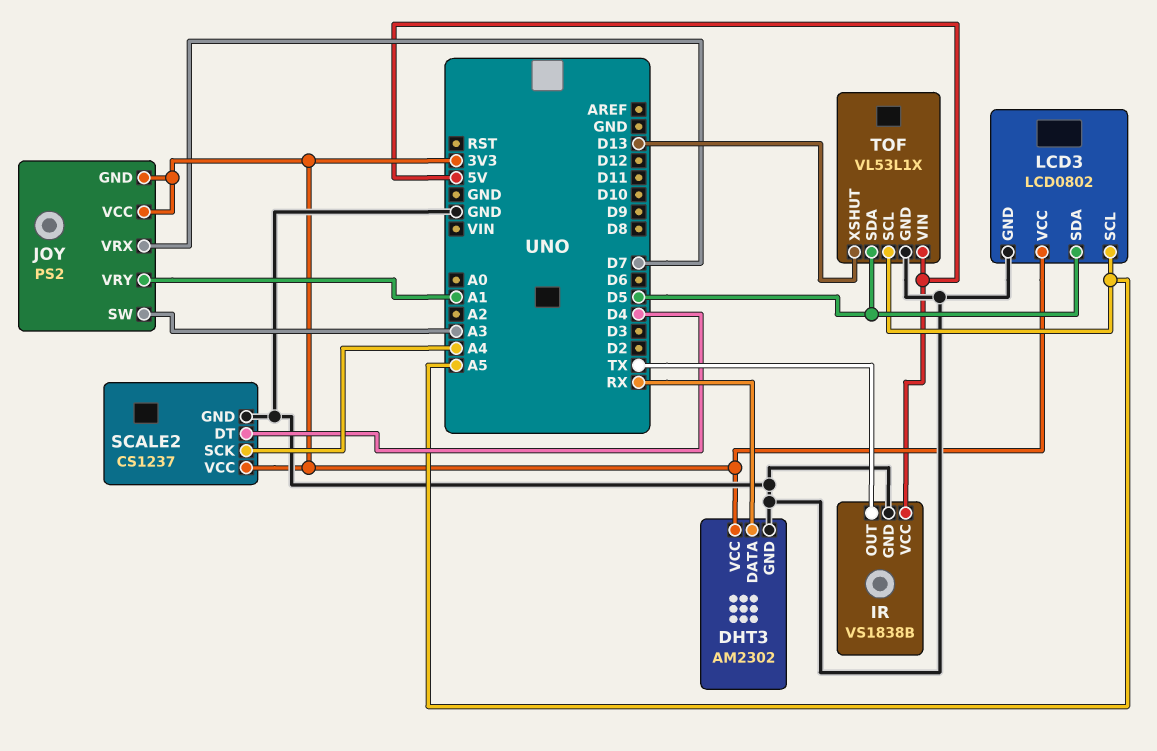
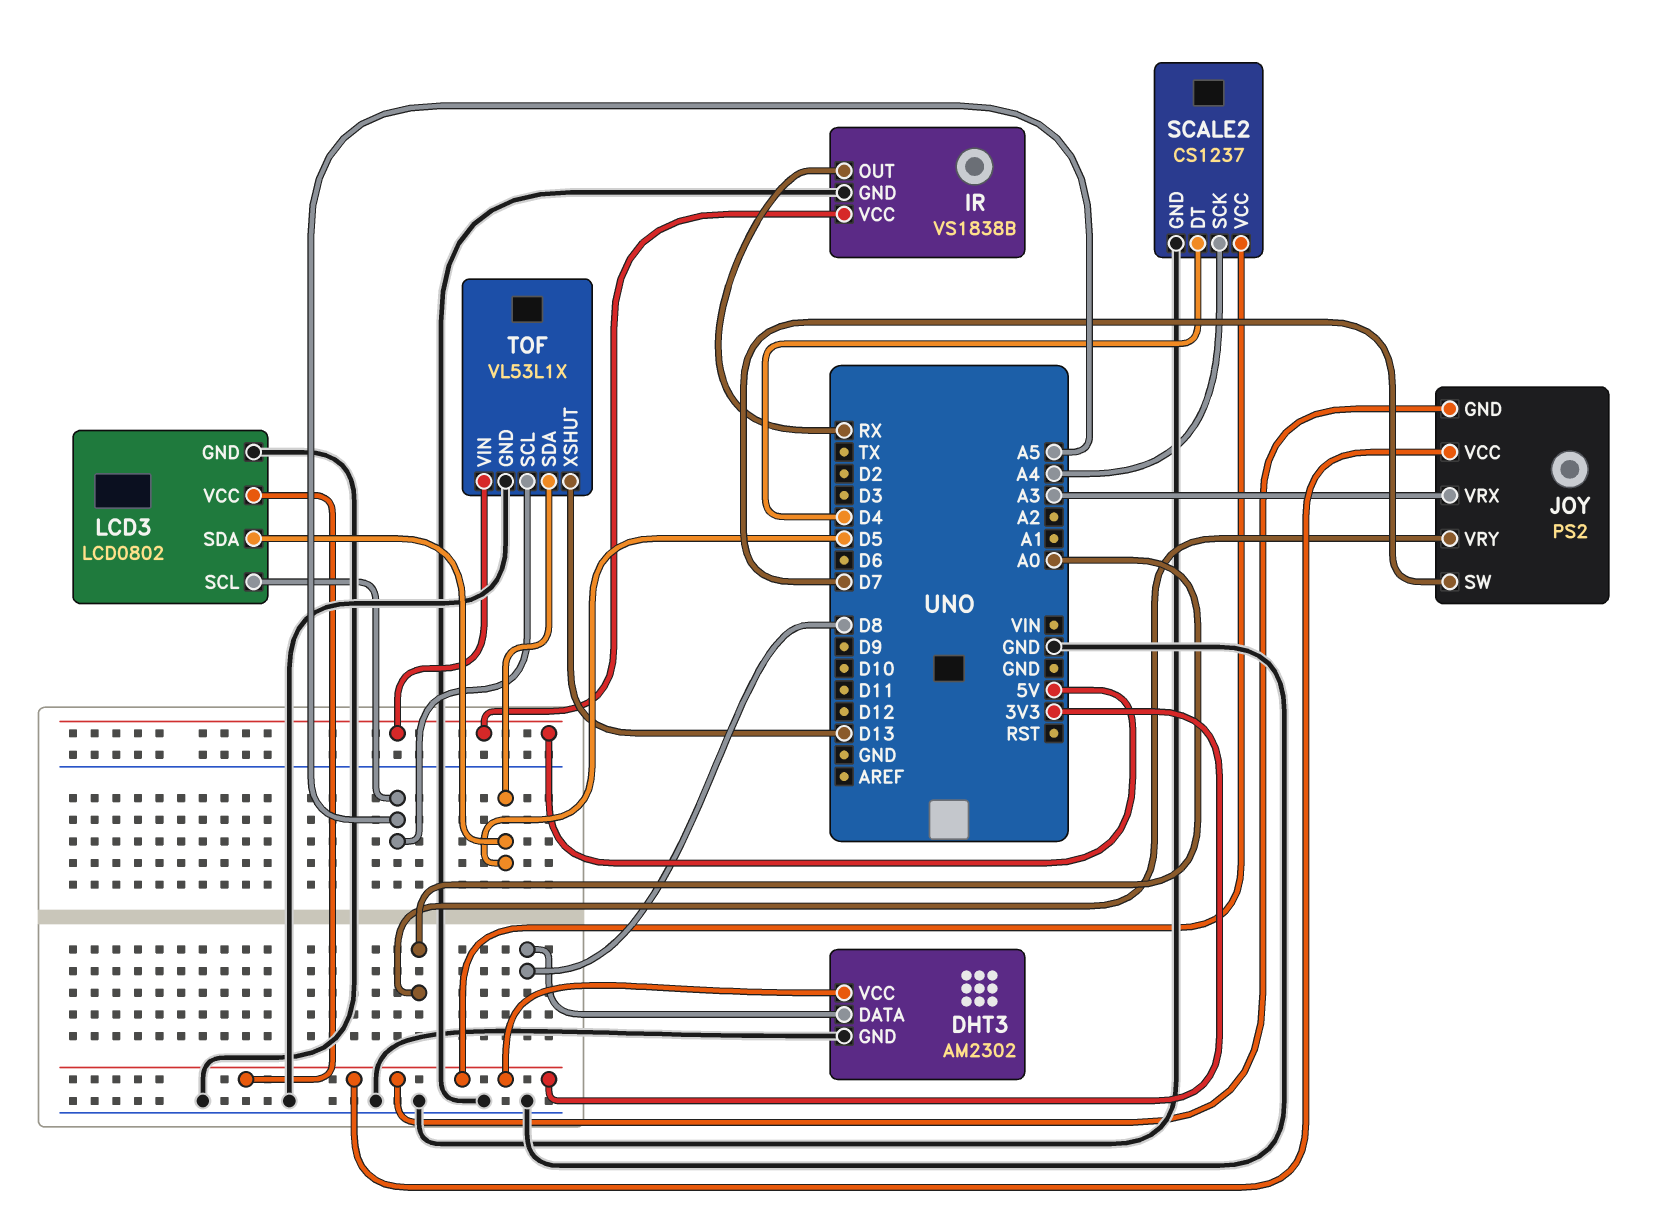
DHT3 pin DATA: RX -> D8
IR pin OUT: TX -> RX
JOY pin SW: A3 -> D7
JOY pin VRX: D7 -> A3
JOY pin VRY: A1 -> A0

